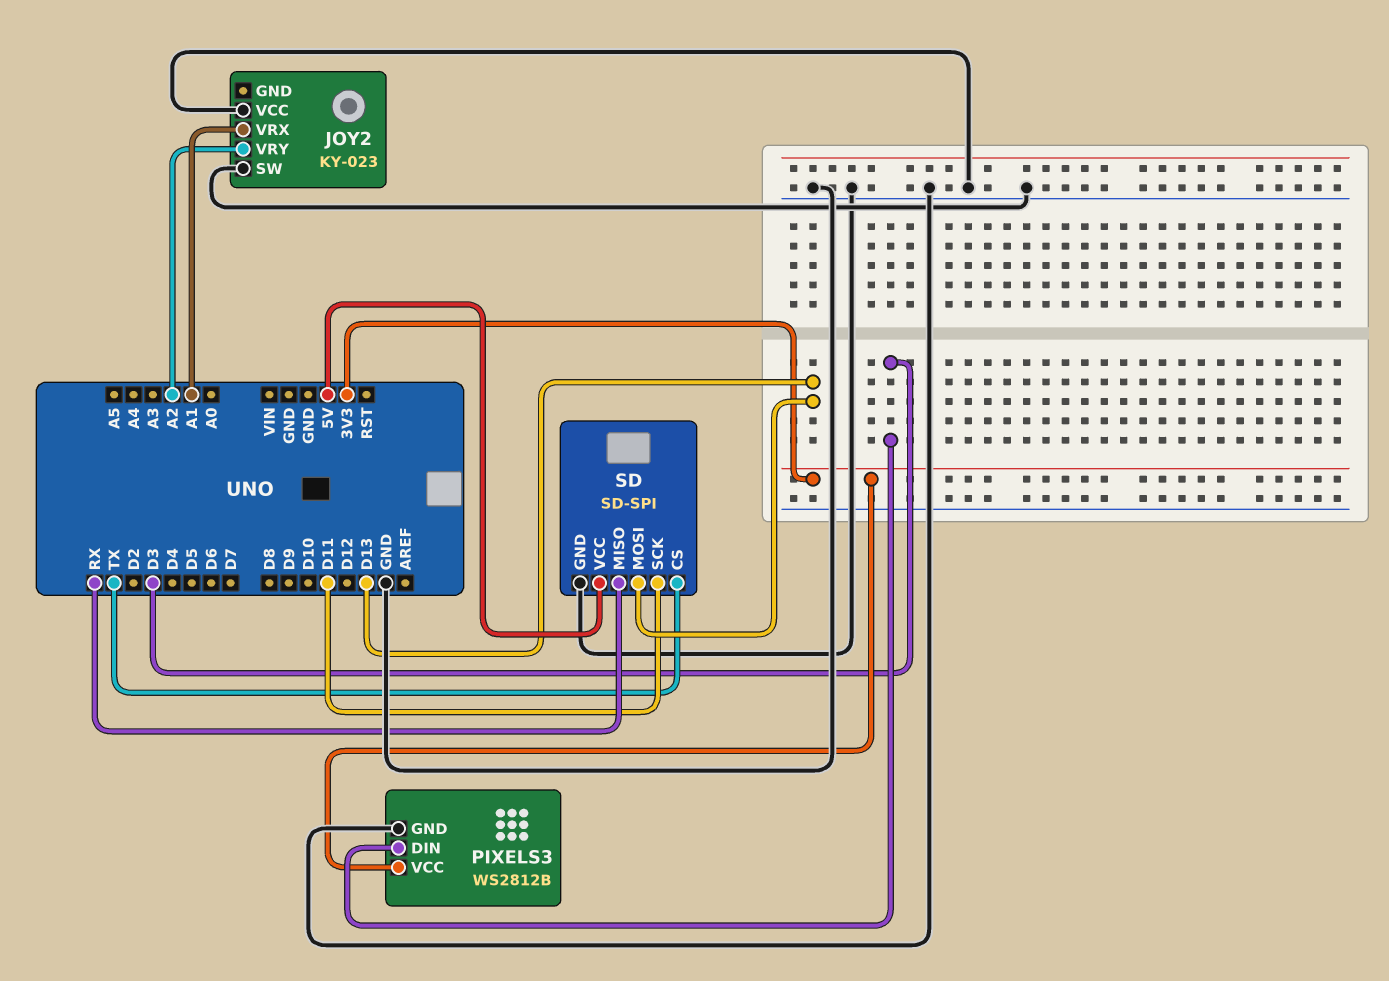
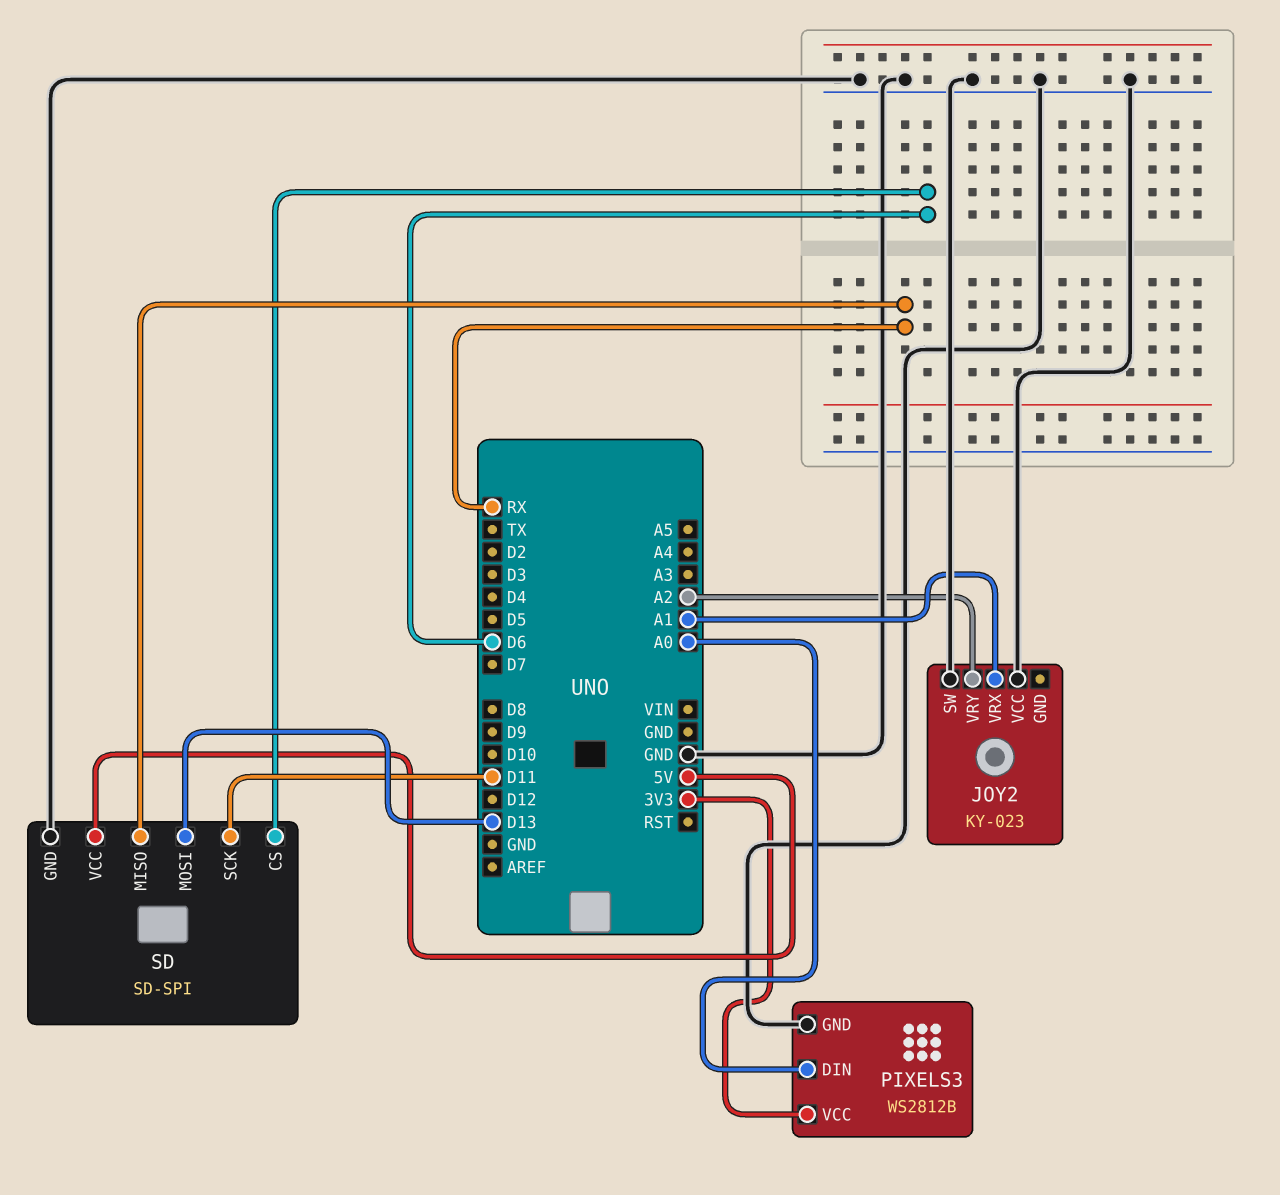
PIXELS3 pin DIN: D3 -> A0
SD pin CS: TX -> D6

